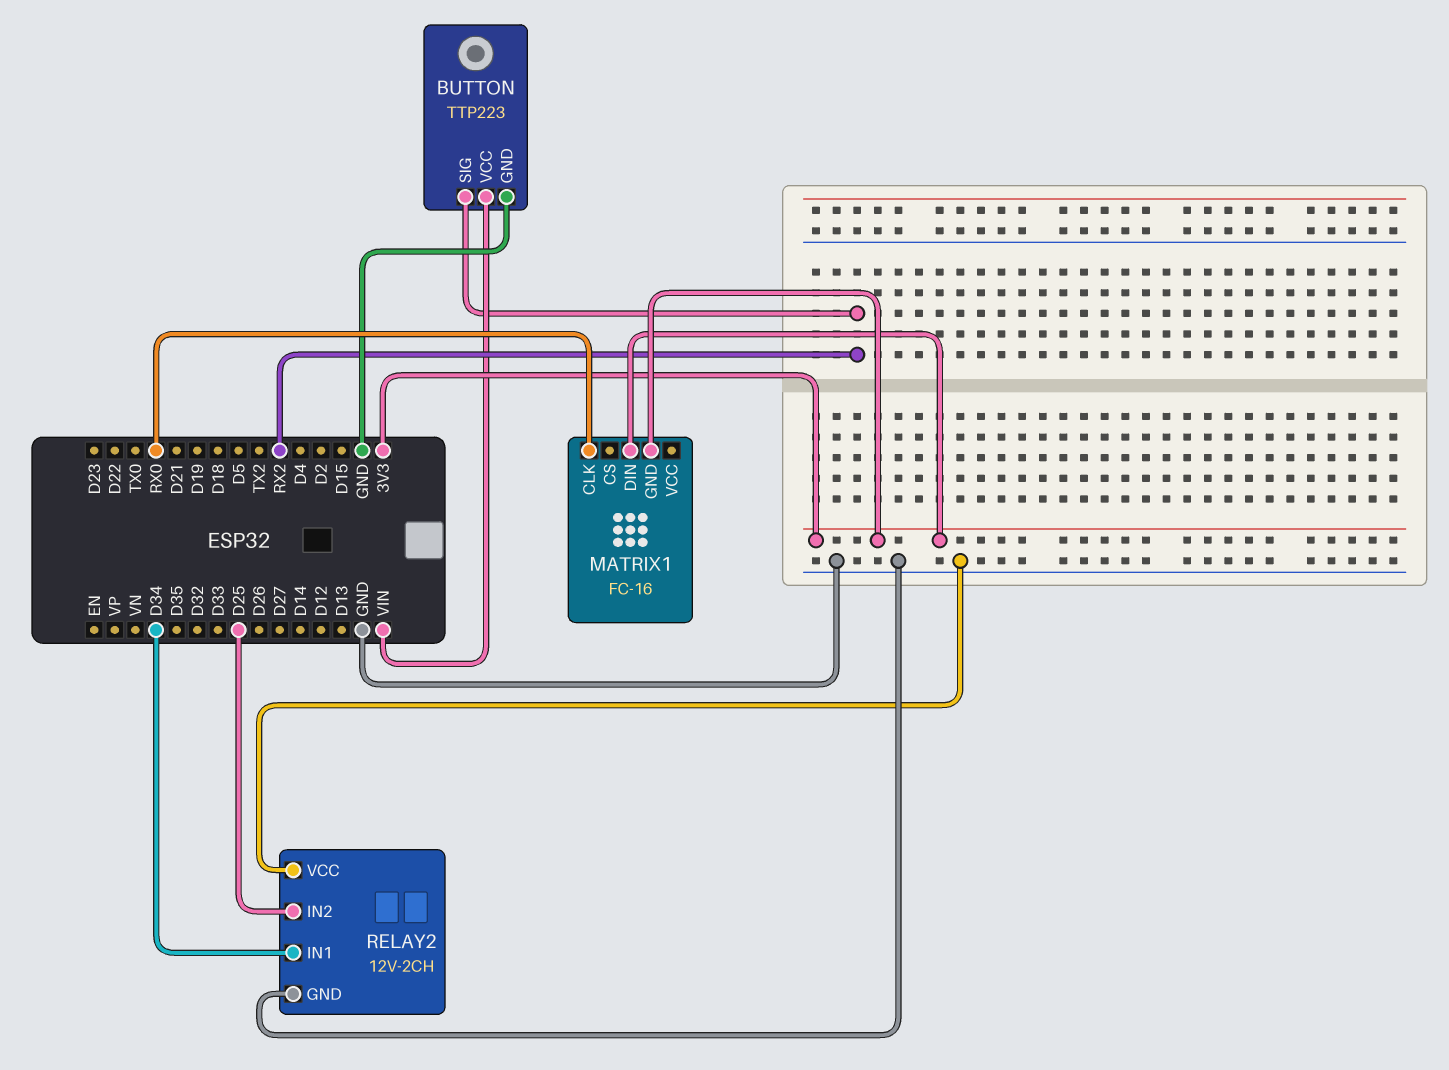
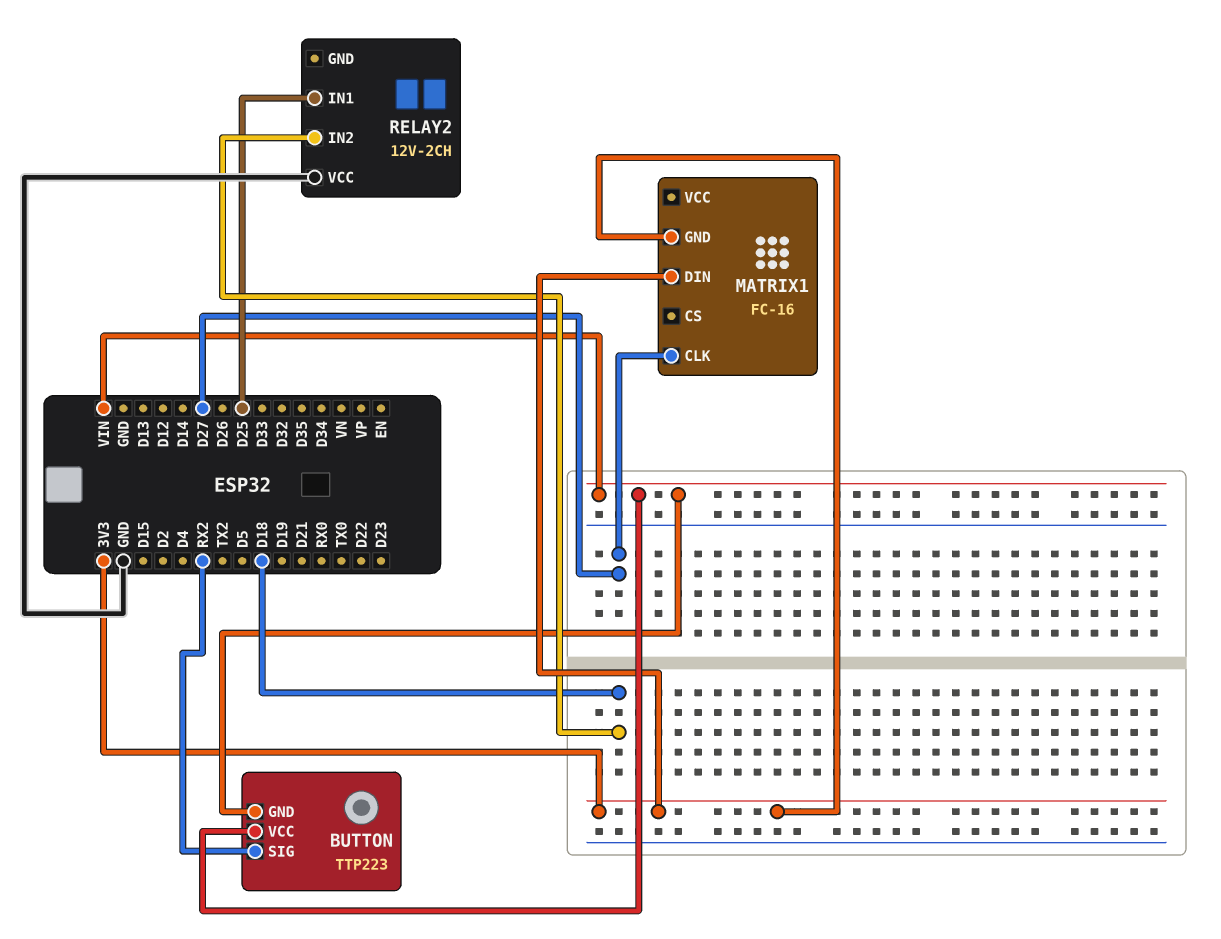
BUTTON pin GND: GND -> VIN
MATRIX1 pin CLK: RX0 -> D27
RELAY2 pin GND: GND -> none
RELAY2 pin IN1: D34 -> D25
RELAY2 pin IN2: D25 -> D18

